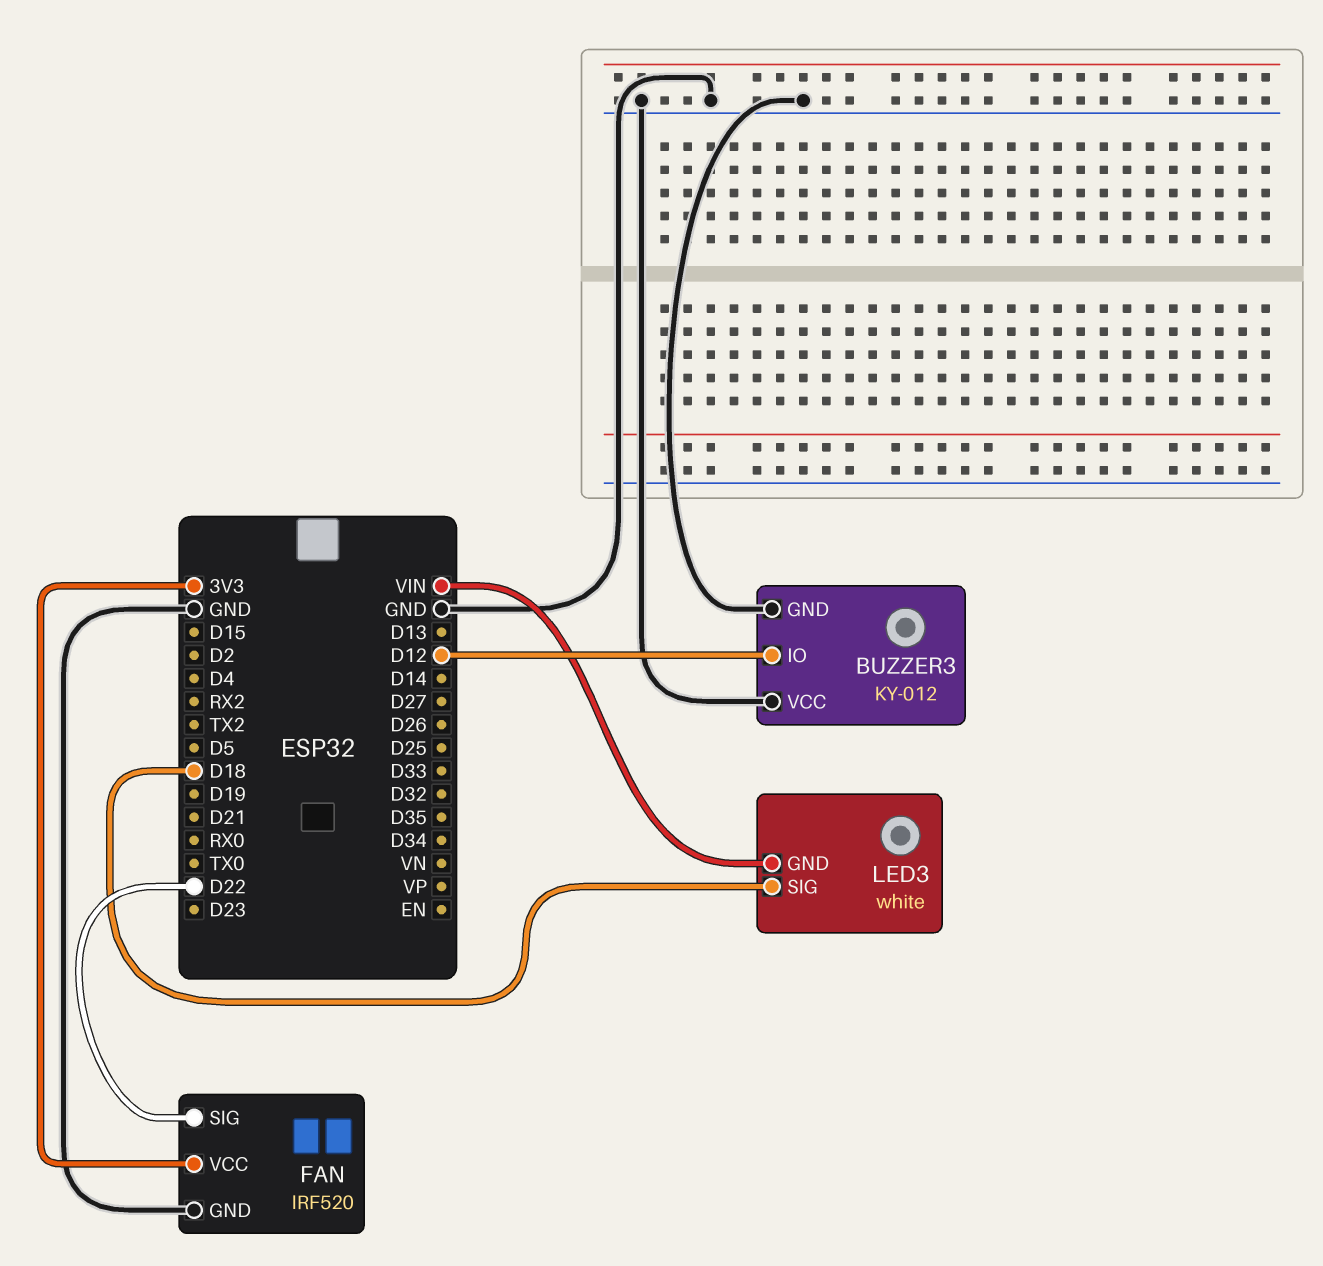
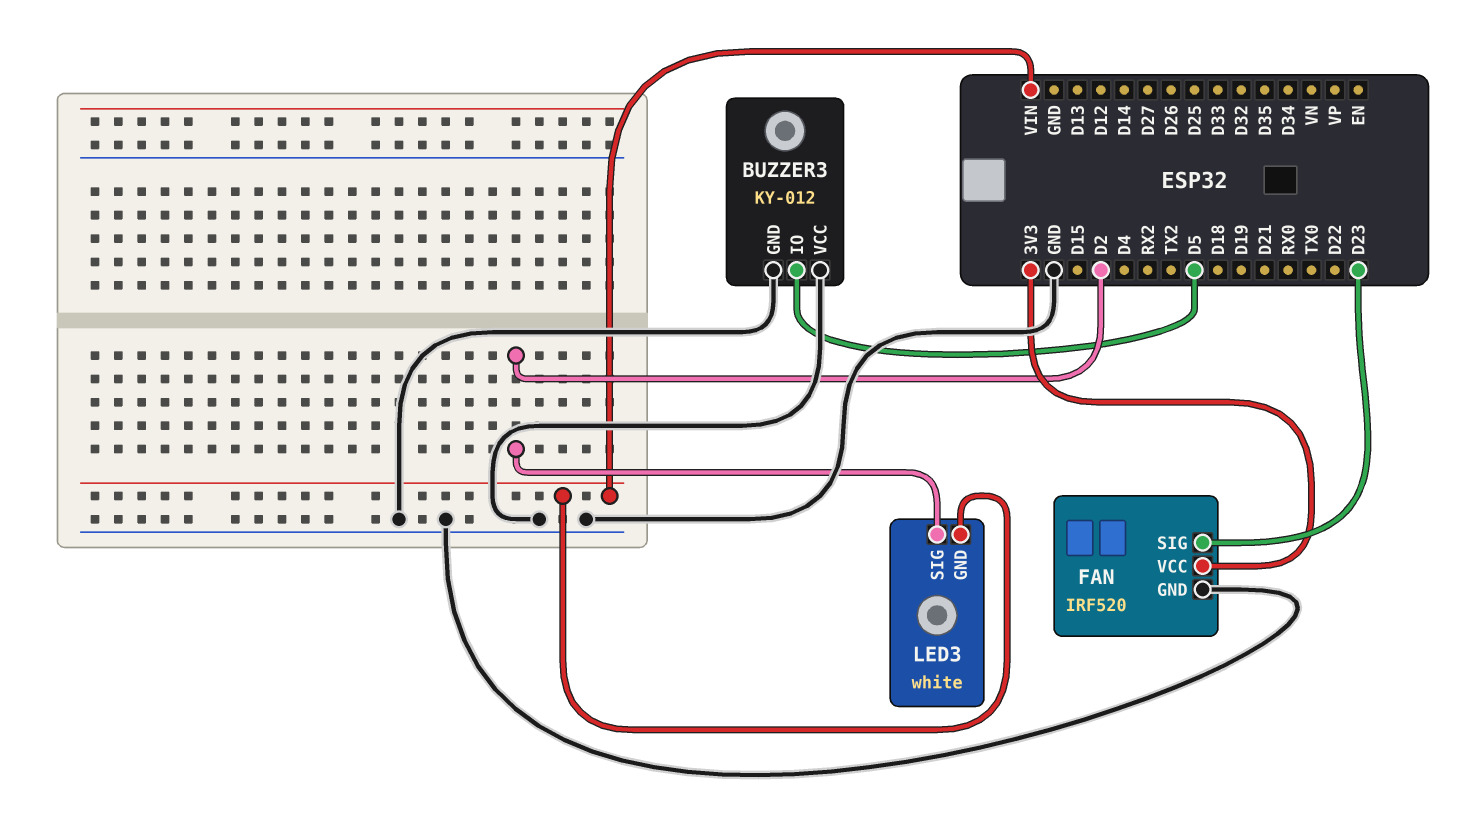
BUZZER3 pin IO: D12 -> D5
FAN pin SIG: D22 -> D23
LED3 pin SIG: D18 -> D2

